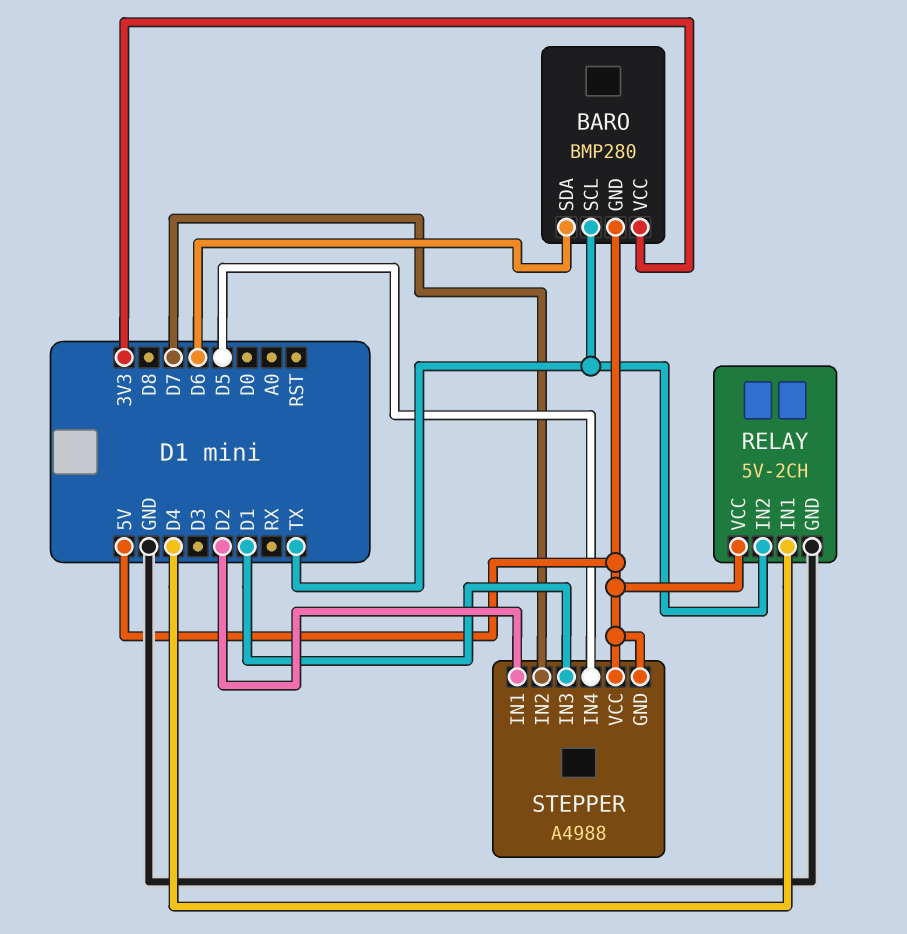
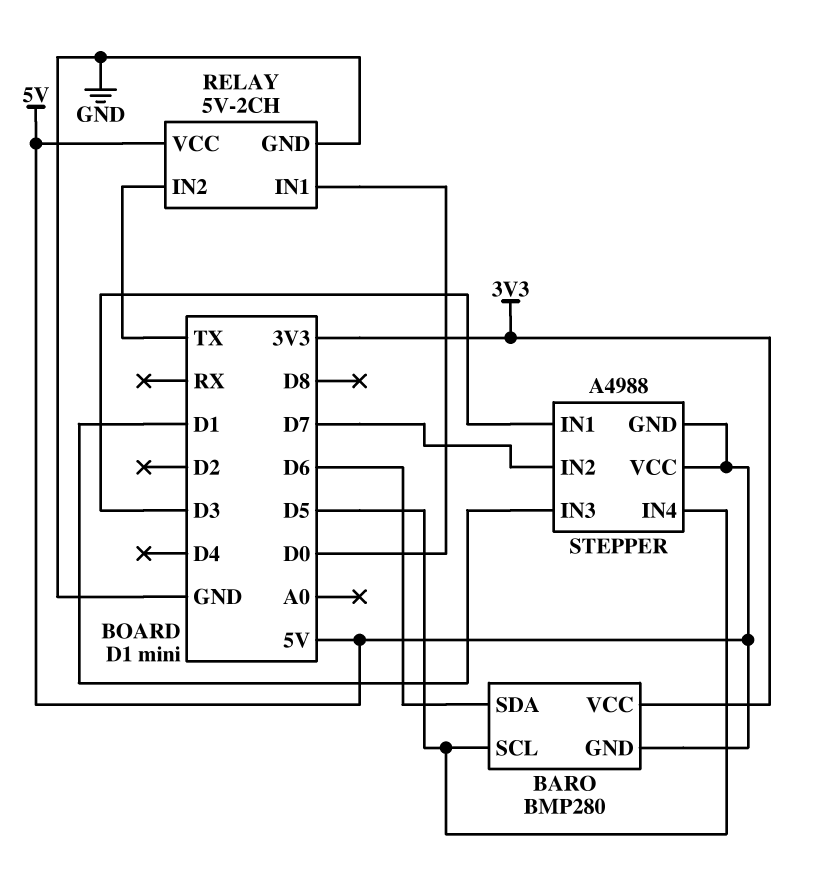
BARO pin SCL: TX -> D5
RELAY pin IN1: D4 -> D0
STEPPER pin IN1: D2 -> D3

